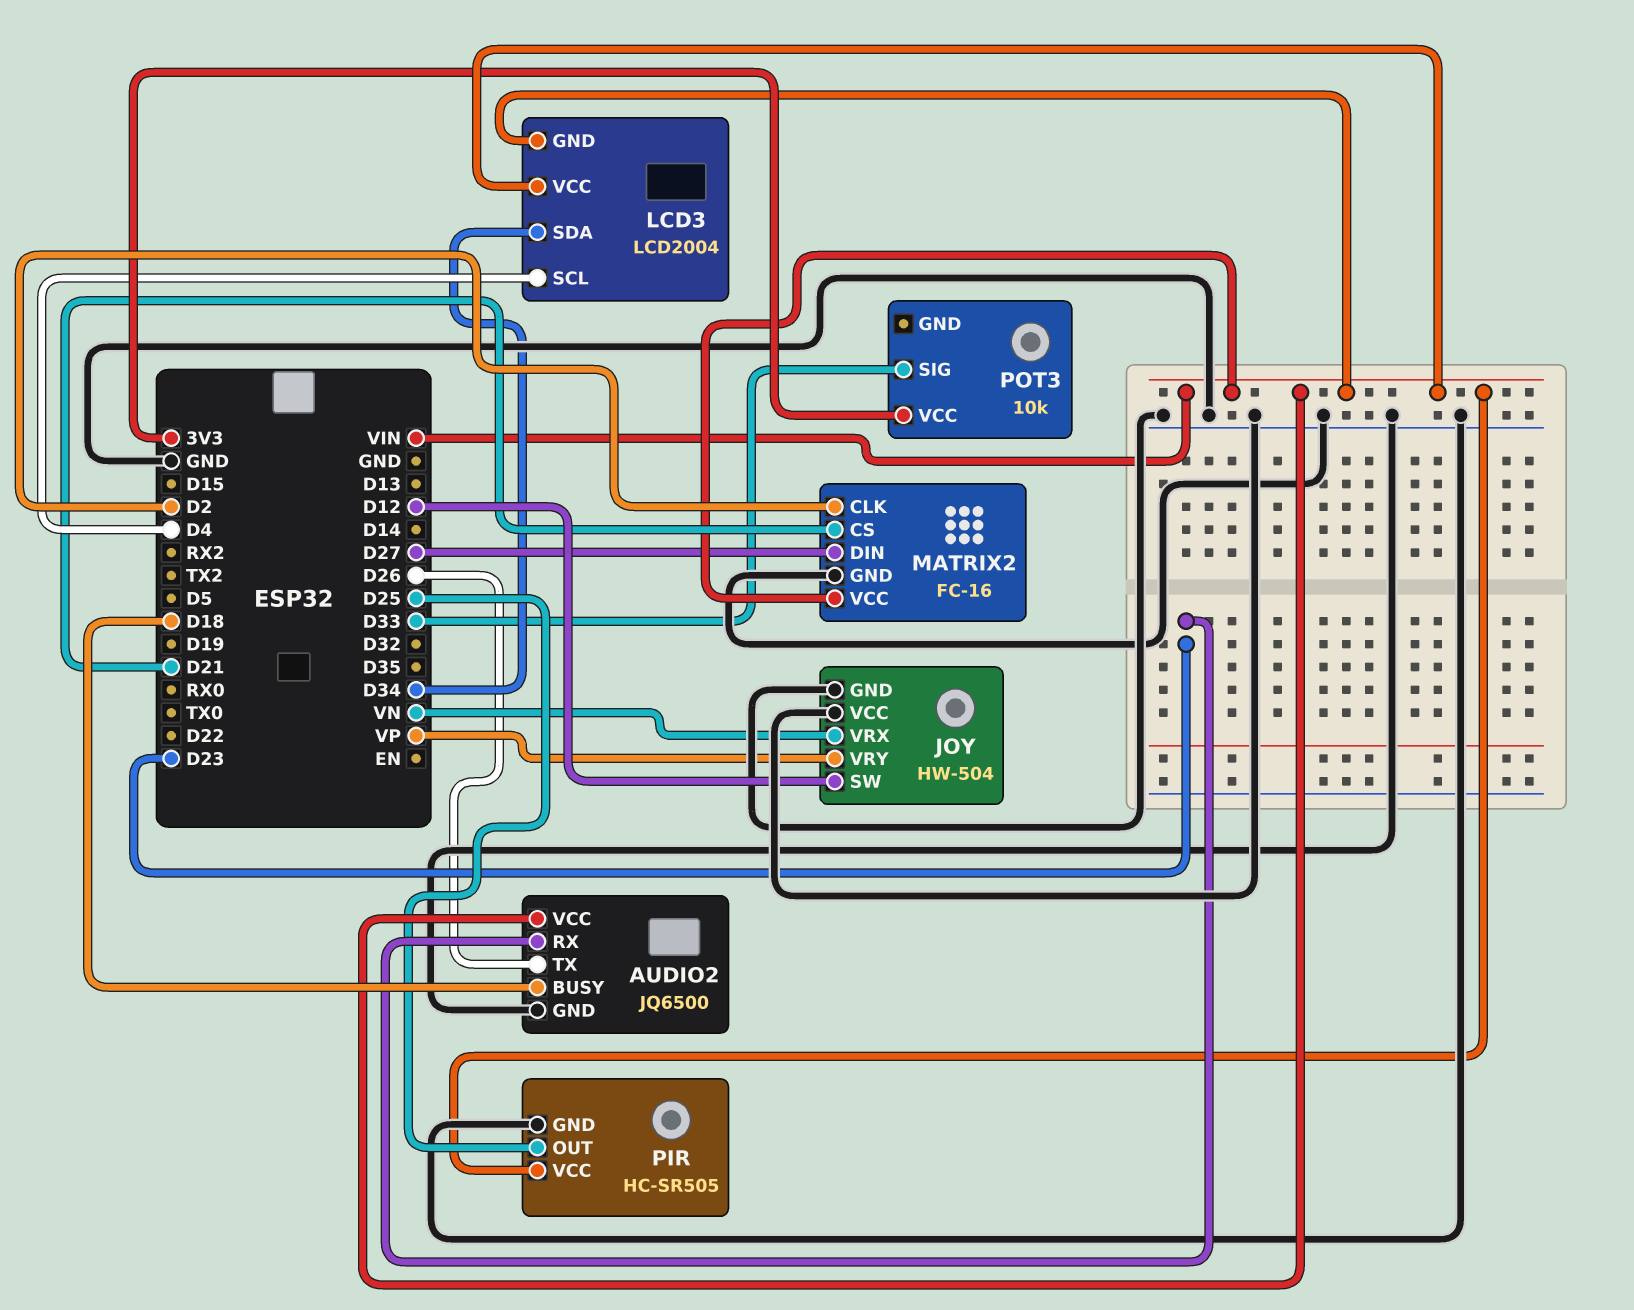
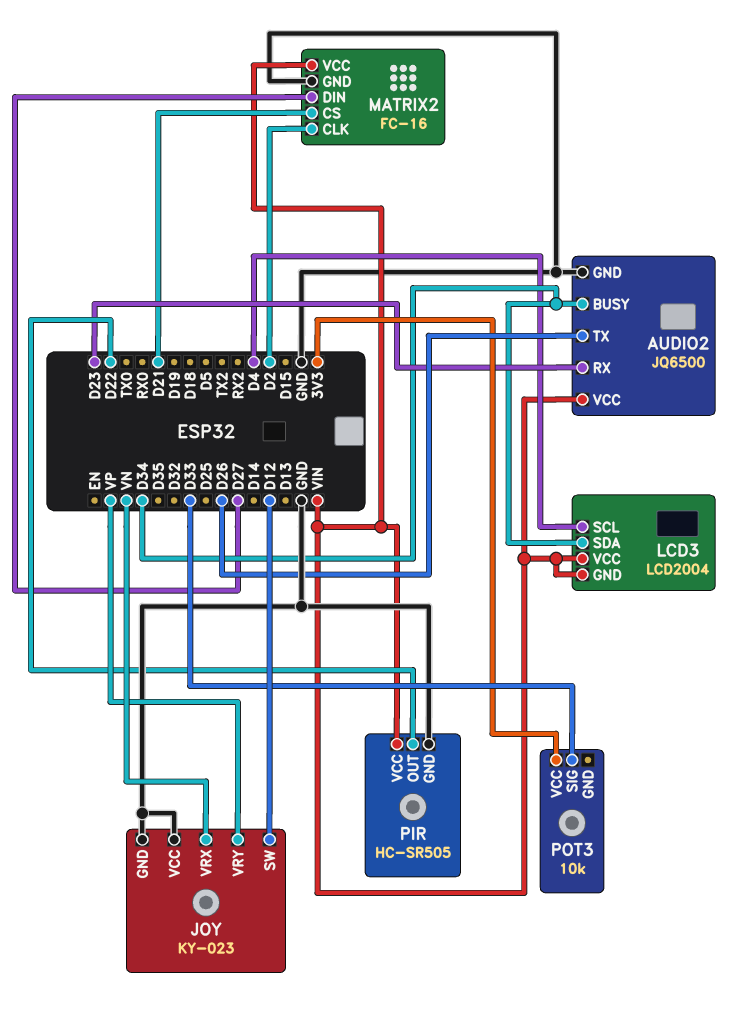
AUDIO2 pin BUSY: D18 -> D34
JOY: HW-504 -> KY-023
PIR pin OUT: D25 -> D22

